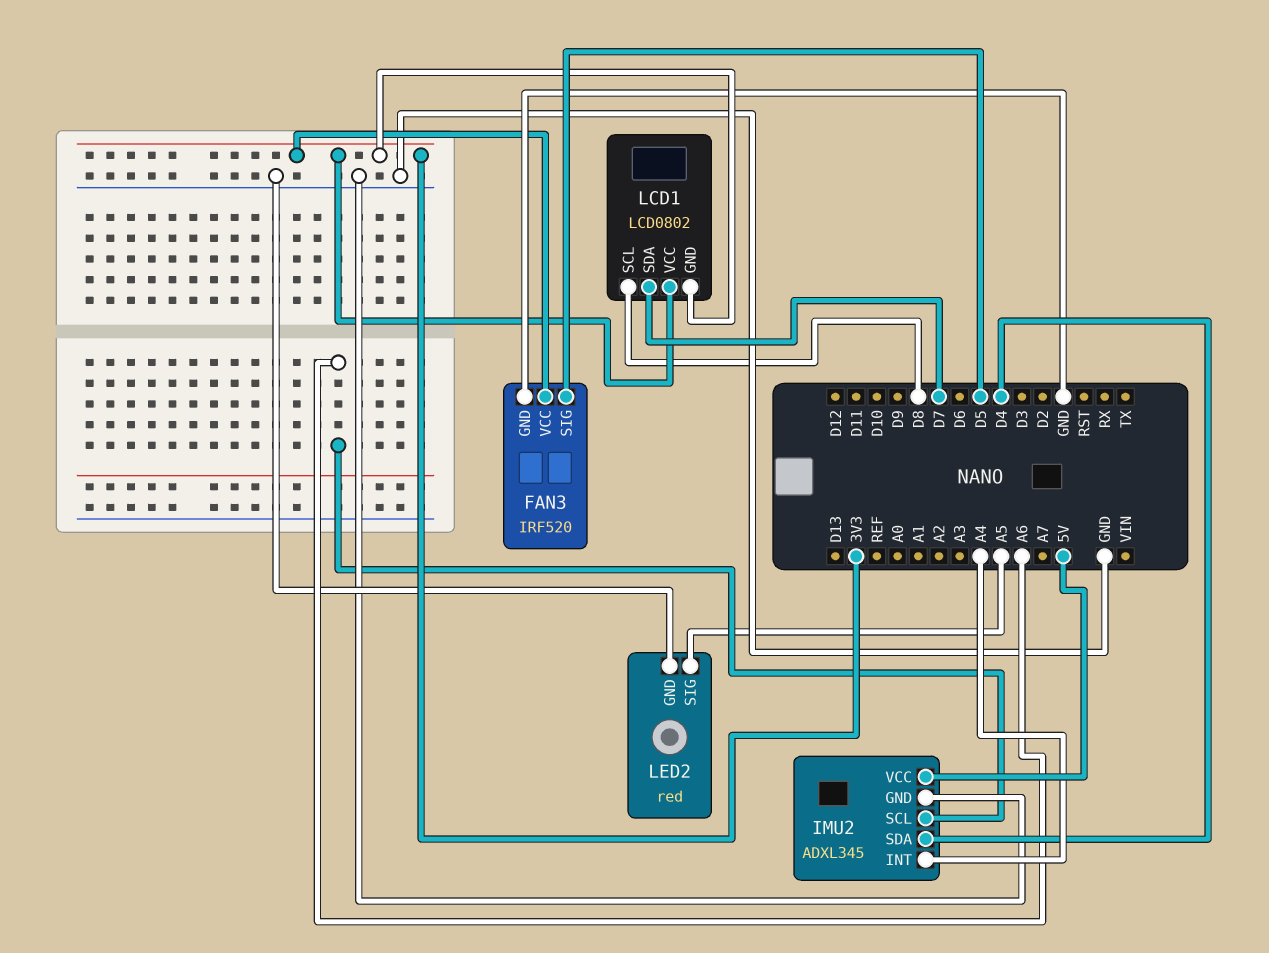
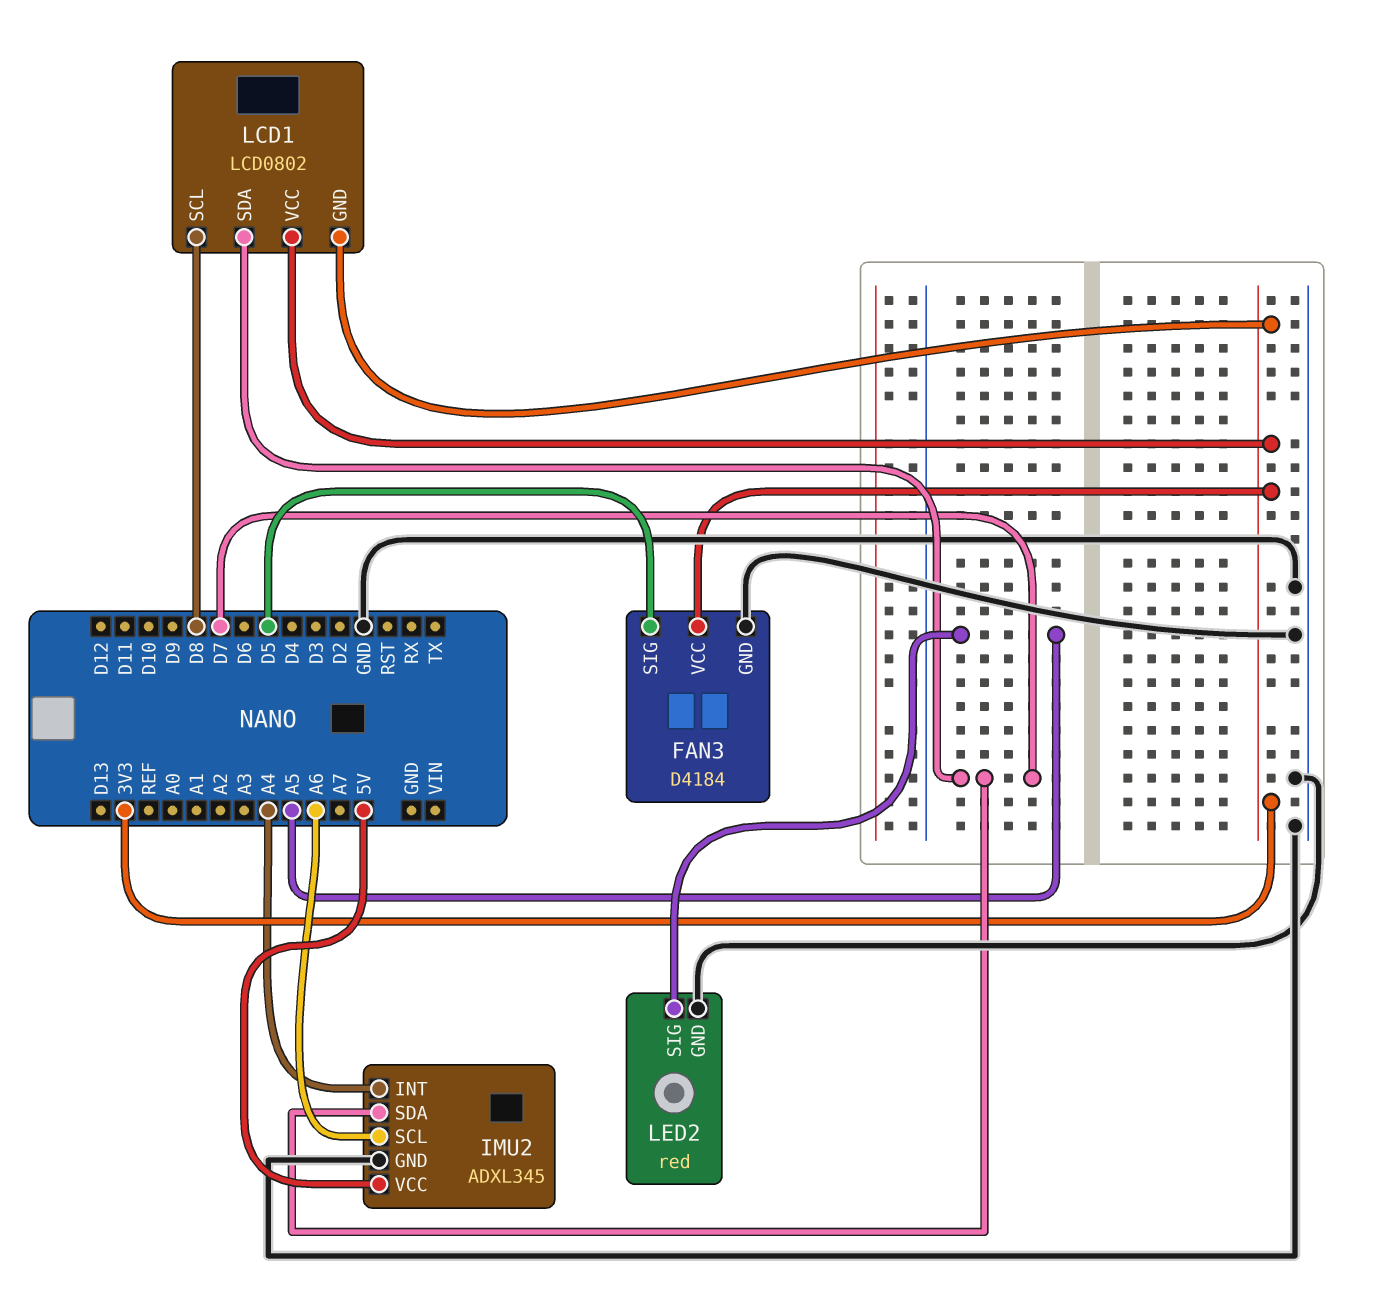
FAN3: IRF520 -> D4184
IMU2 pin SDA: D4 -> D7

